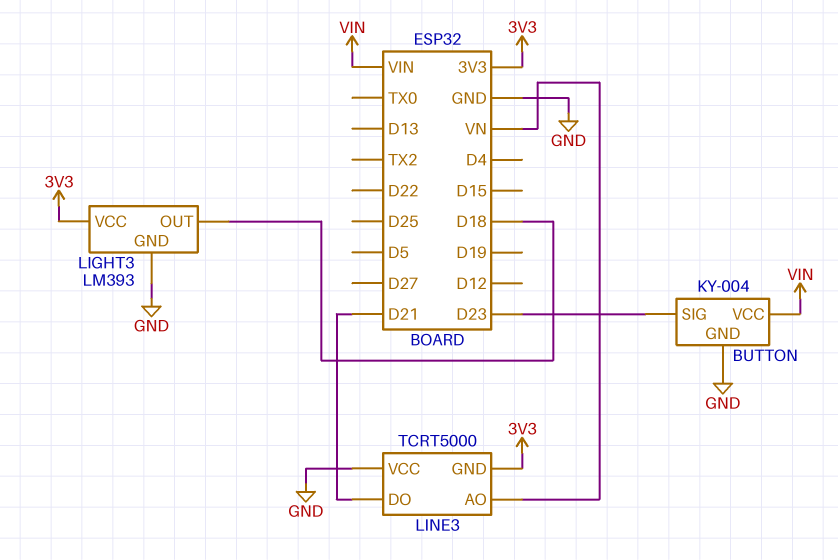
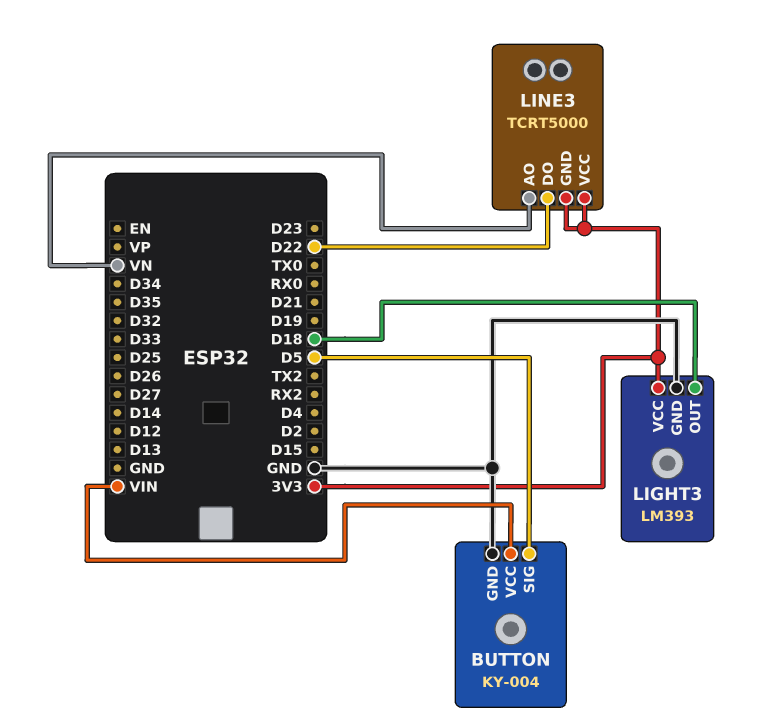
BUTTON pin SIG: D23 -> D5
LINE3 pin DO: D21 -> D22
LINE3 pin VCC: GND -> 3V3

